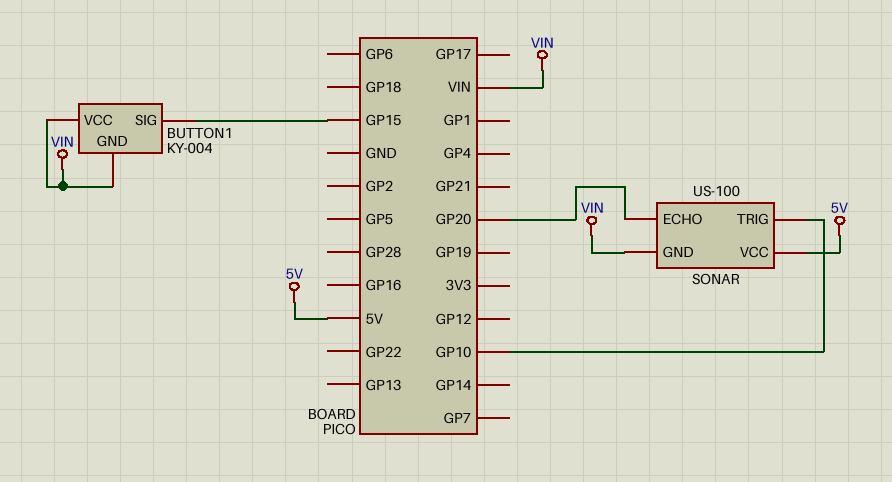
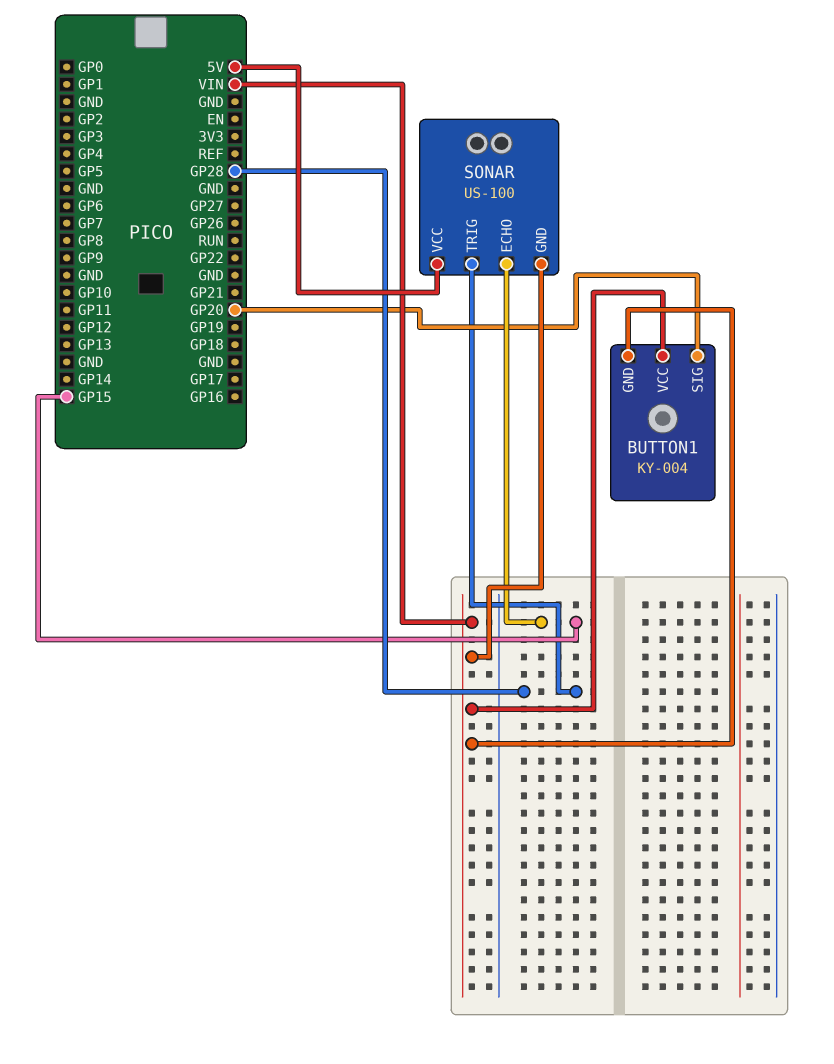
BUTTON1 pin SIG: GP15 -> GP20
SONAR pin ECHO: GP20 -> GP15
SONAR pin TRIG: GP10 -> GP28

